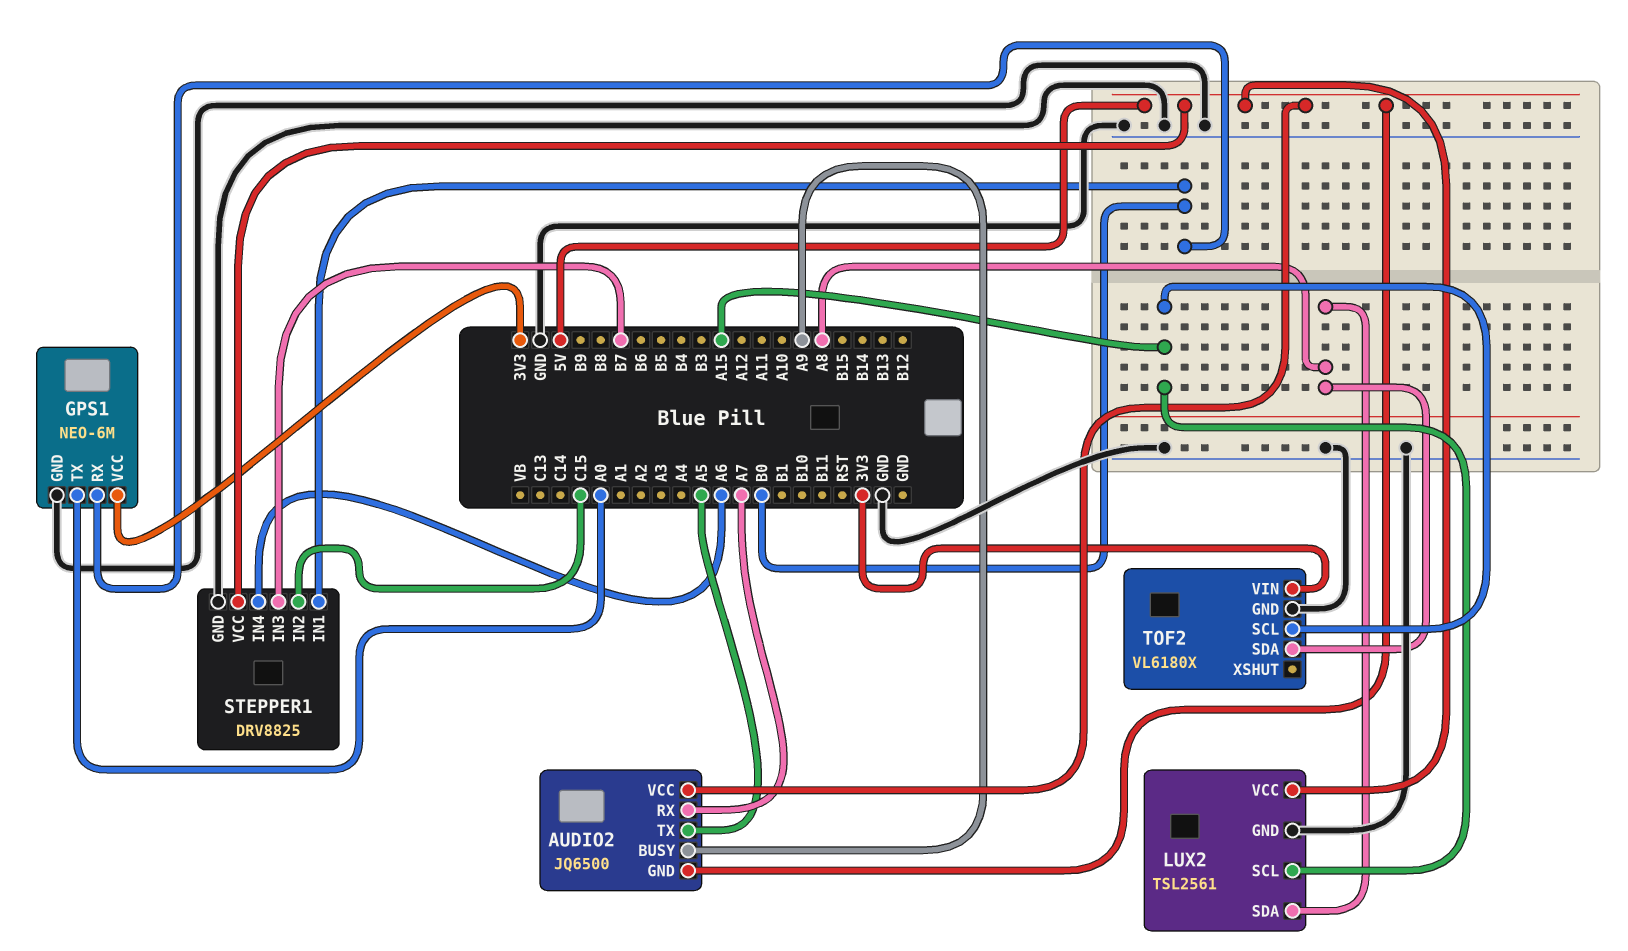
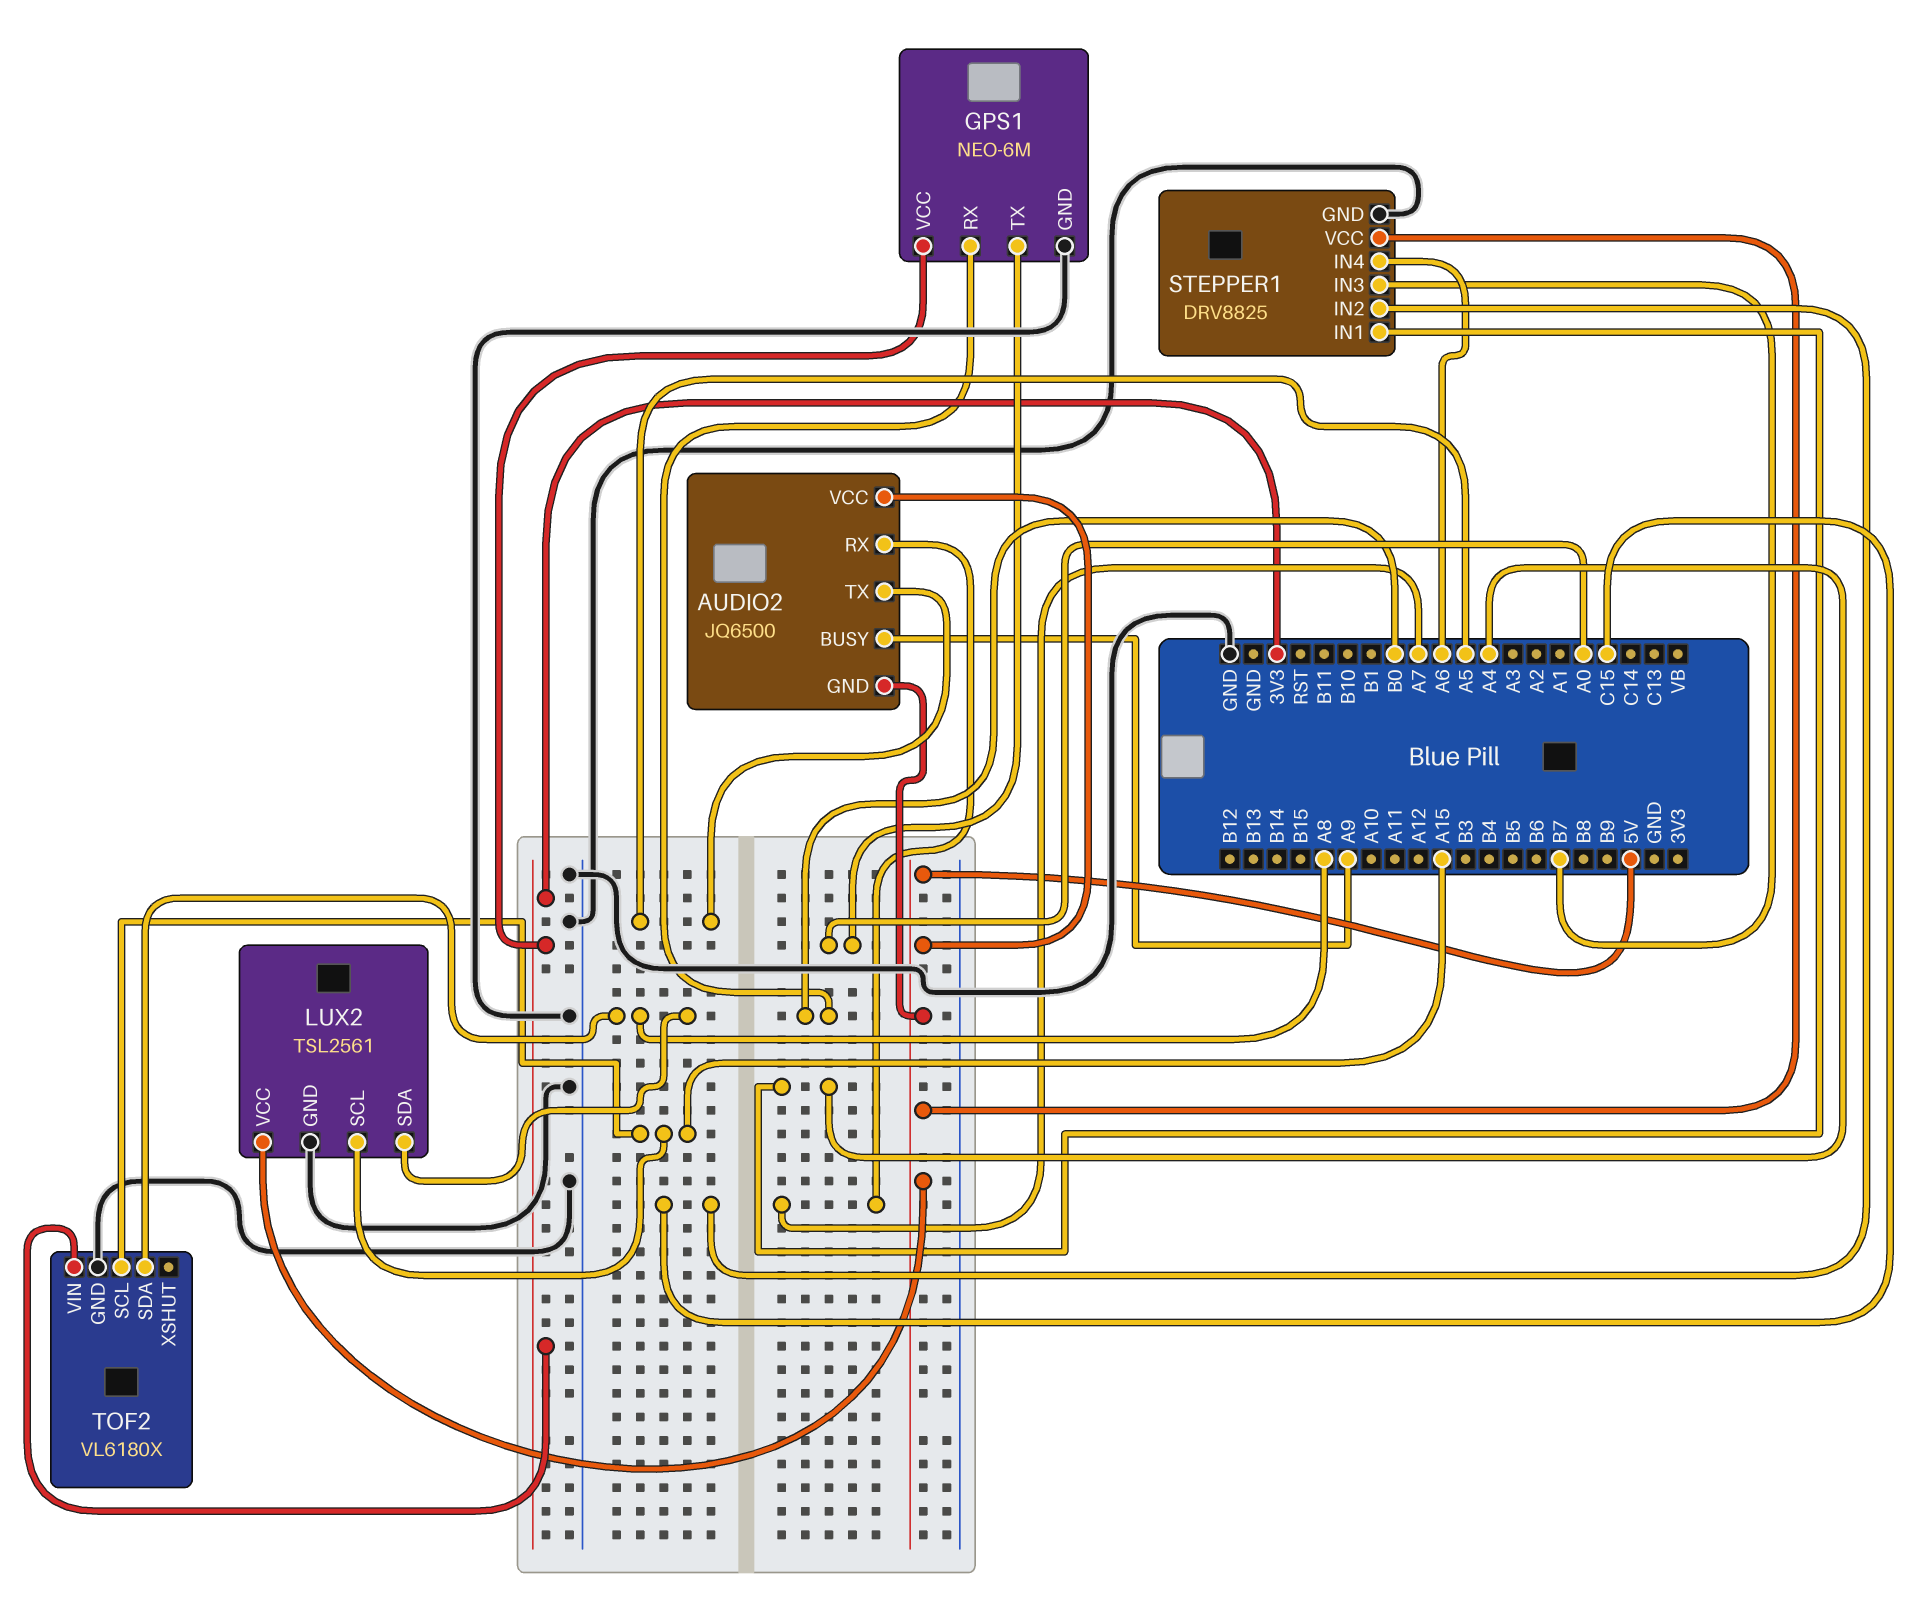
STEPPER1 pin IN1: B0 -> A4

